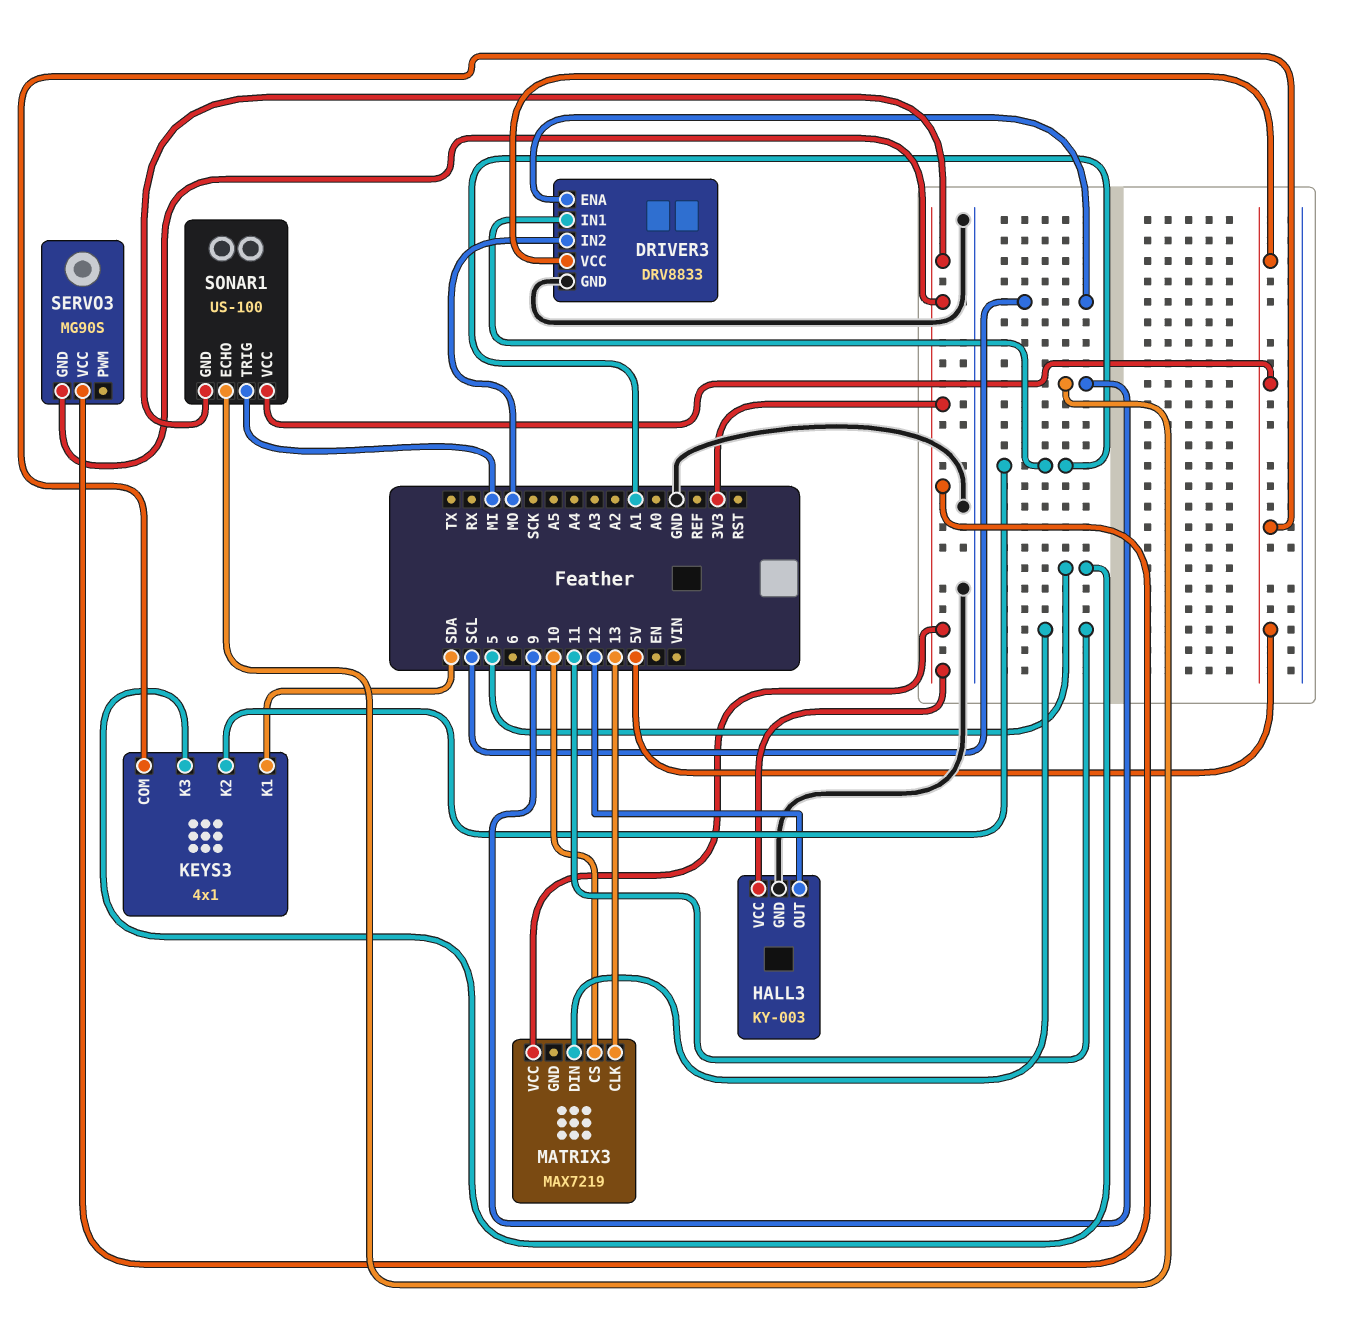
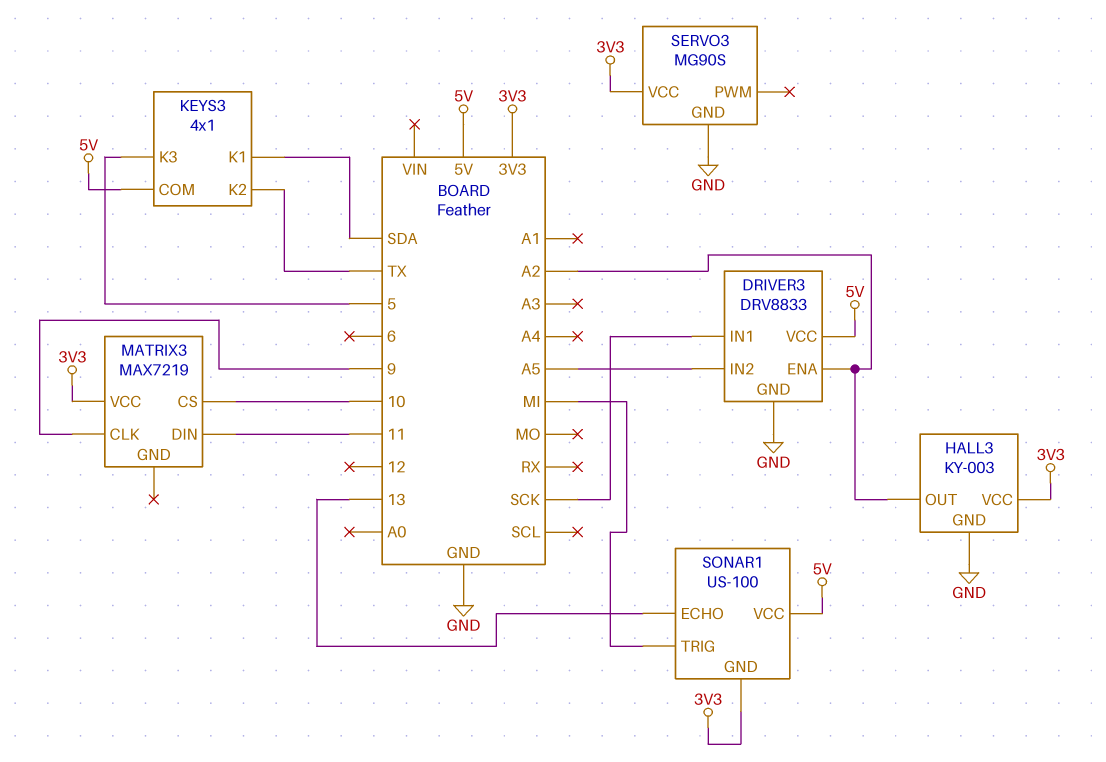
DRIVER3 pin ENA: SCL -> A2
DRIVER3 pin IN1: A1 -> SCK
DRIVER3 pin IN2: MO -> A5
HALL3 pin OUT: 12 -> A2
KEYS3 pin K2: A1 -> TX
MATRIX3 pin CLK: 13 -> 9
SERVO3 pin GND: 3V3 -> GND
SONAR1 pin ECHO: 9 -> 13

